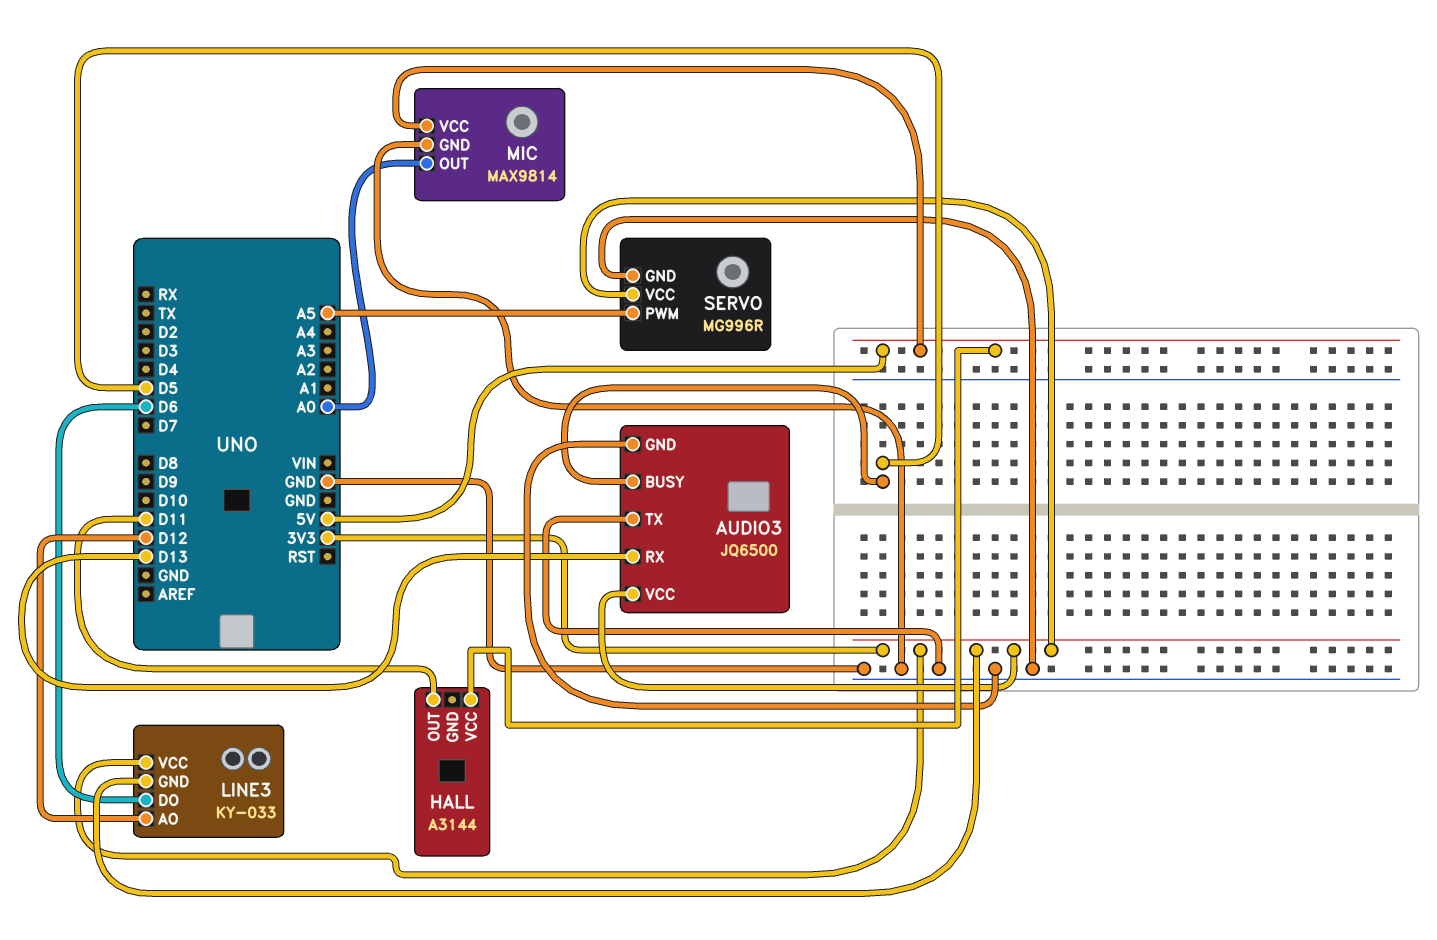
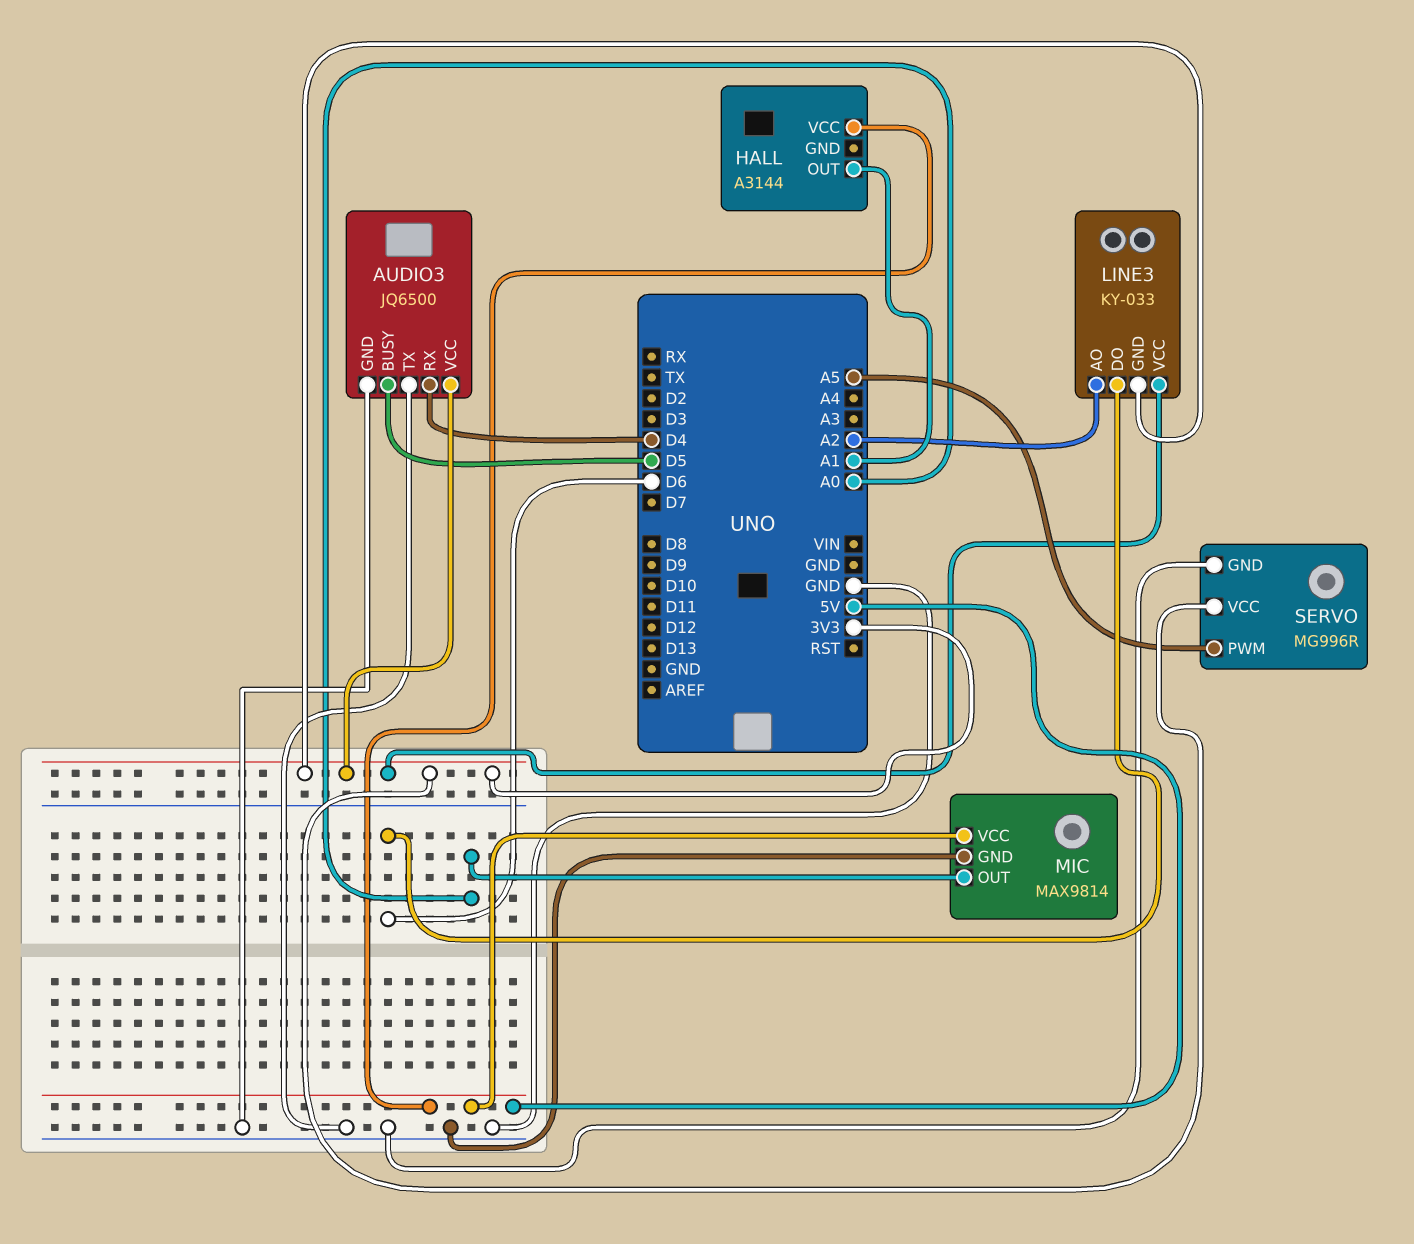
AUDIO3 pin RX: D13 -> D4
HALL pin OUT: D11 -> A1
LINE3 pin AO: D12 -> A2

